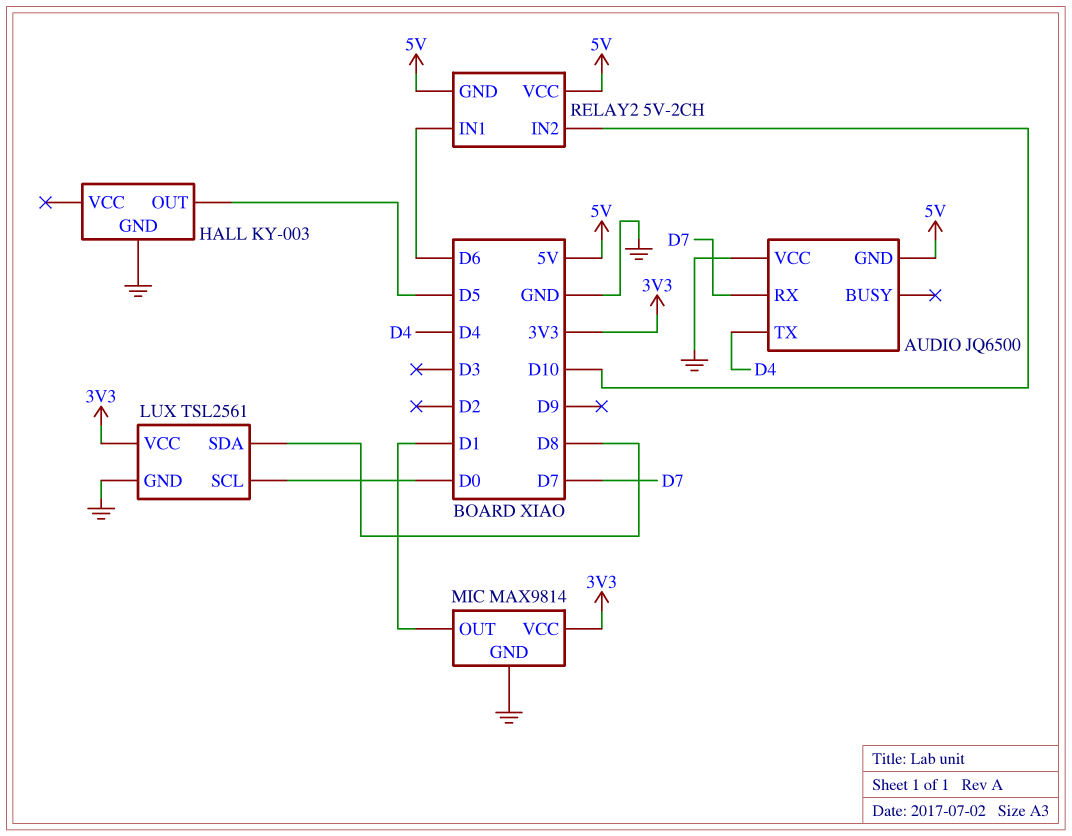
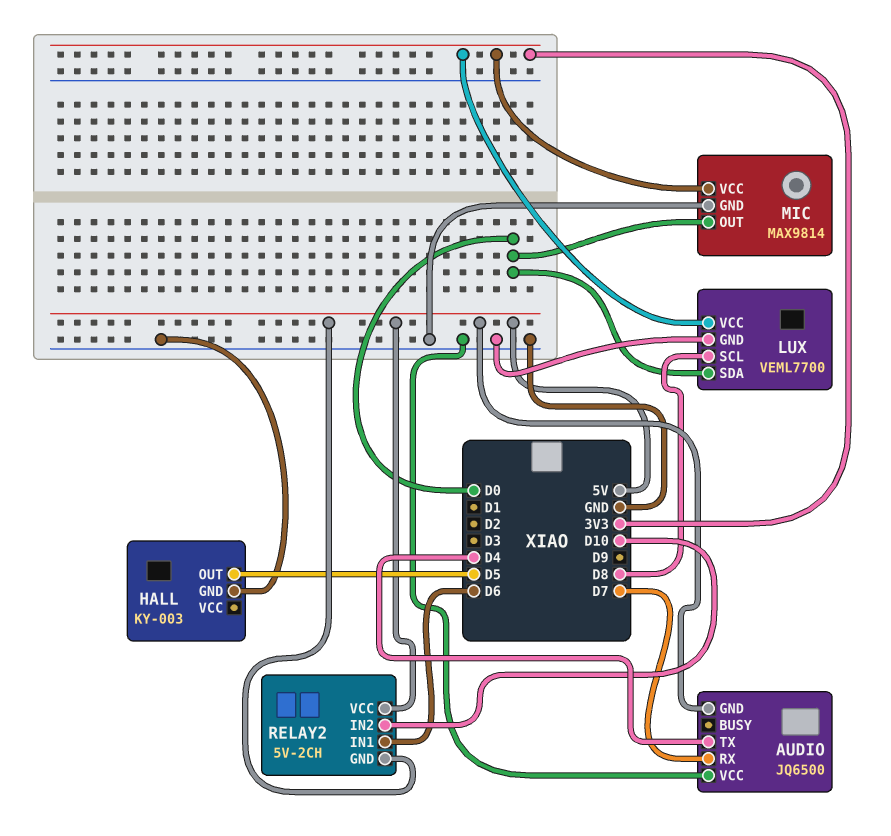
LUX: TSL2561 -> VEML7700
LUX pin SCL: D0 -> D8
LUX pin SDA: D8 -> D0
MIC pin OUT: D1 -> D0

